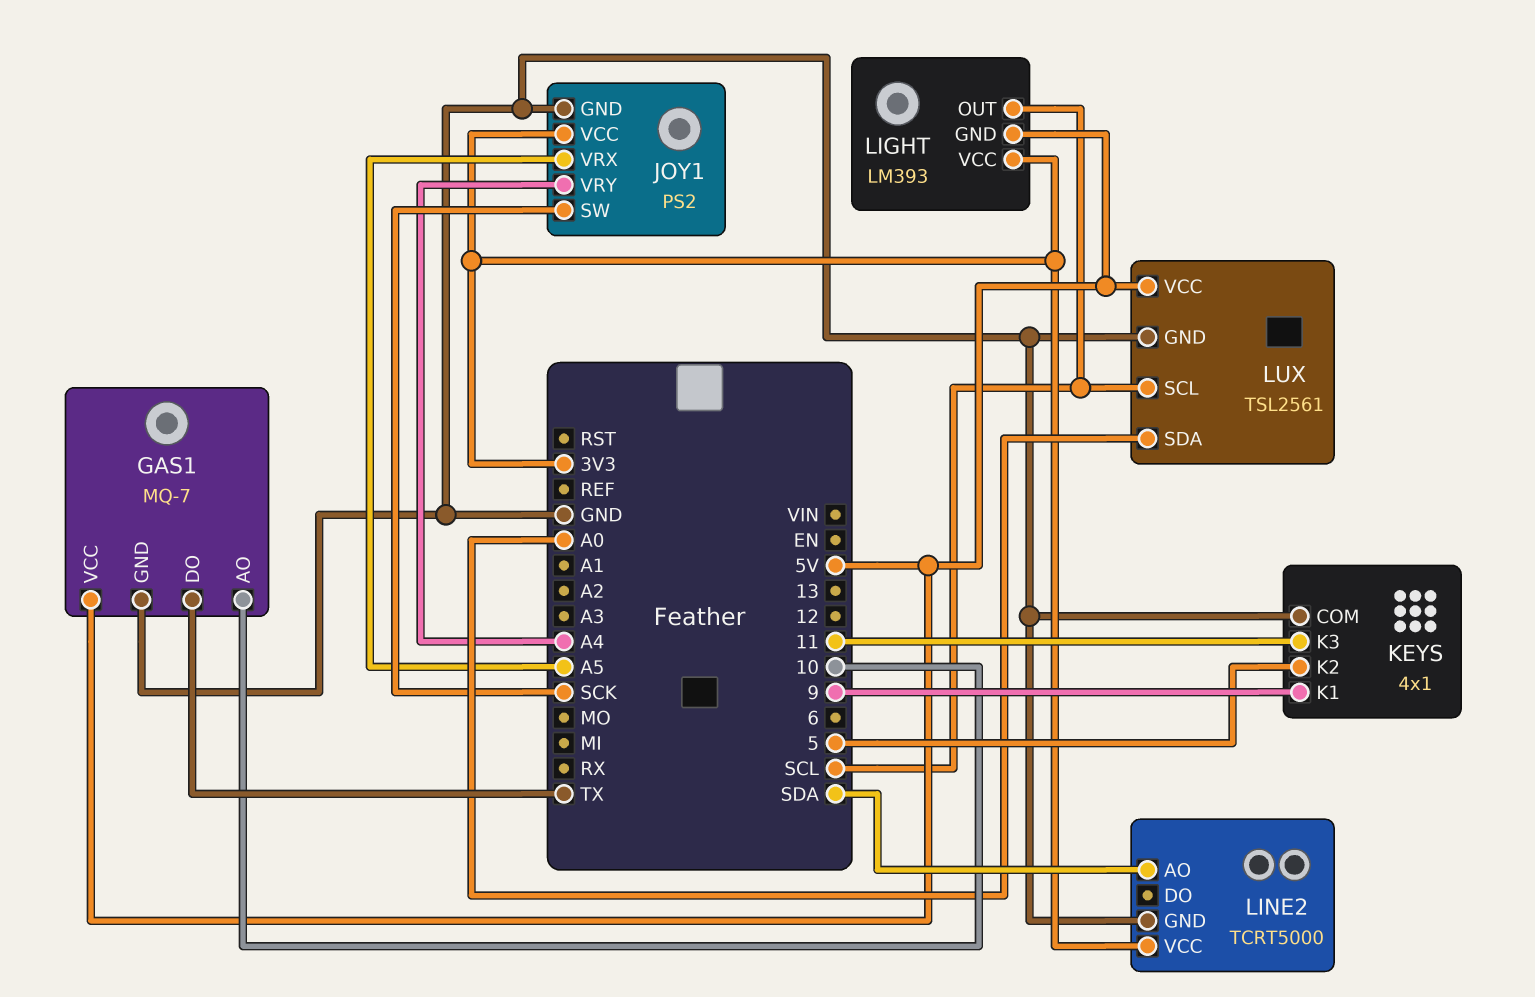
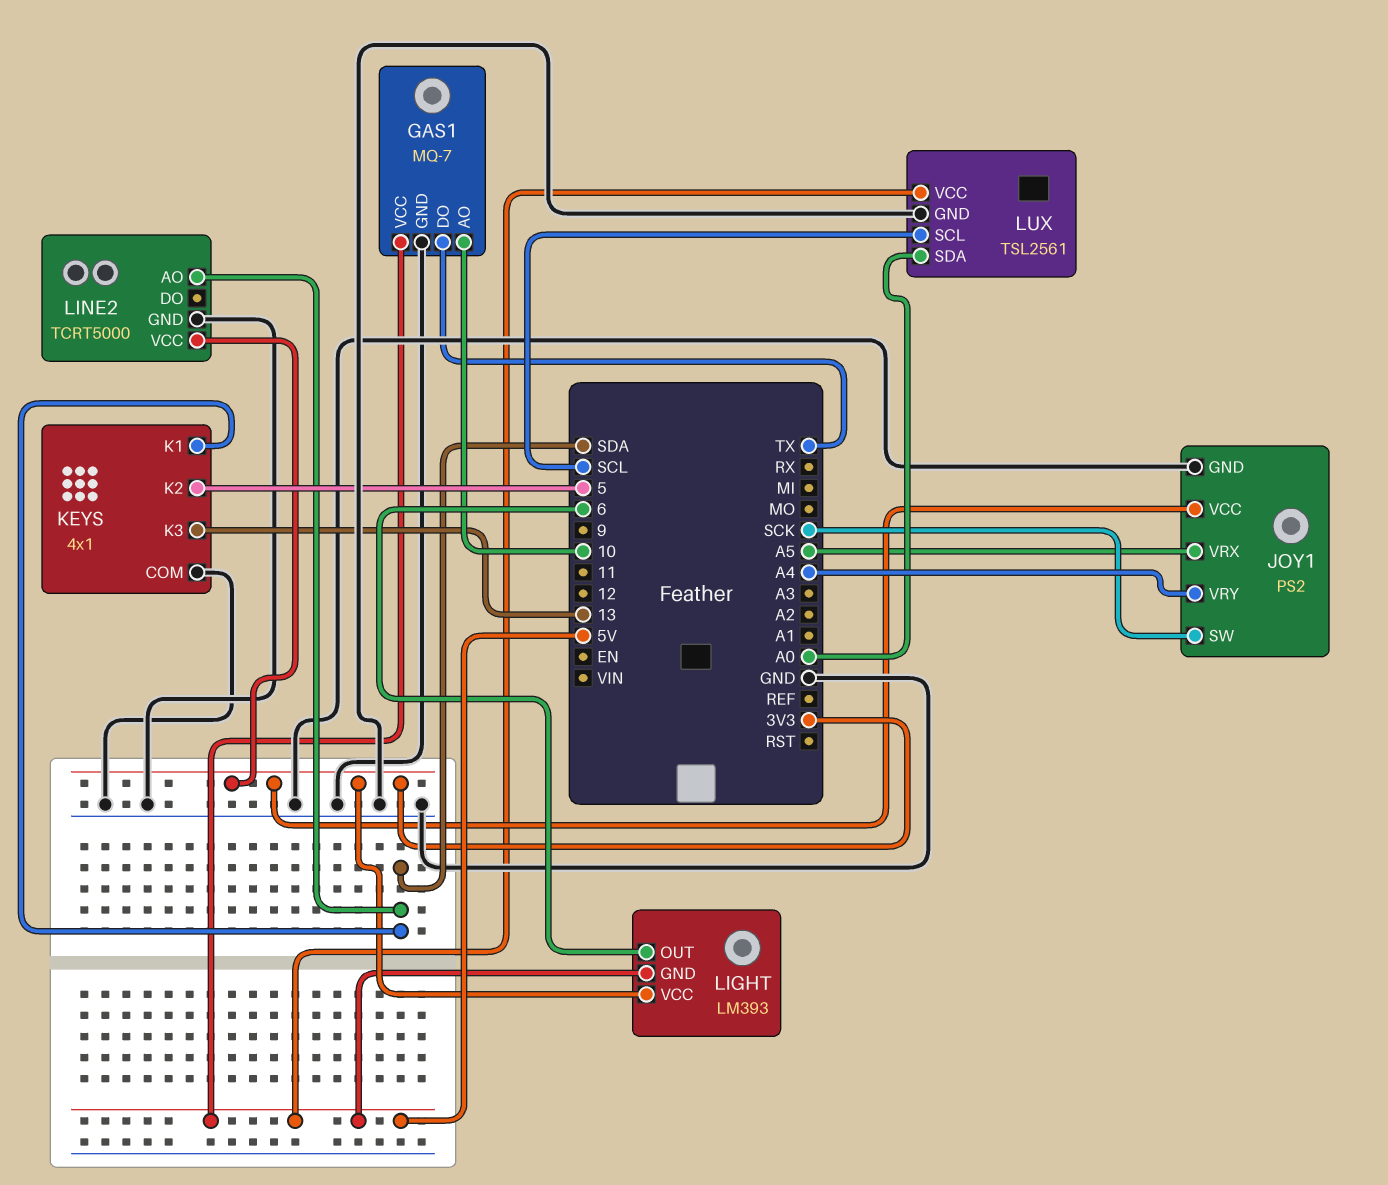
KEYS pin K1: 9 -> SDA
KEYS pin K3: 11 -> 13
LIGHT pin OUT: SCL -> 6

